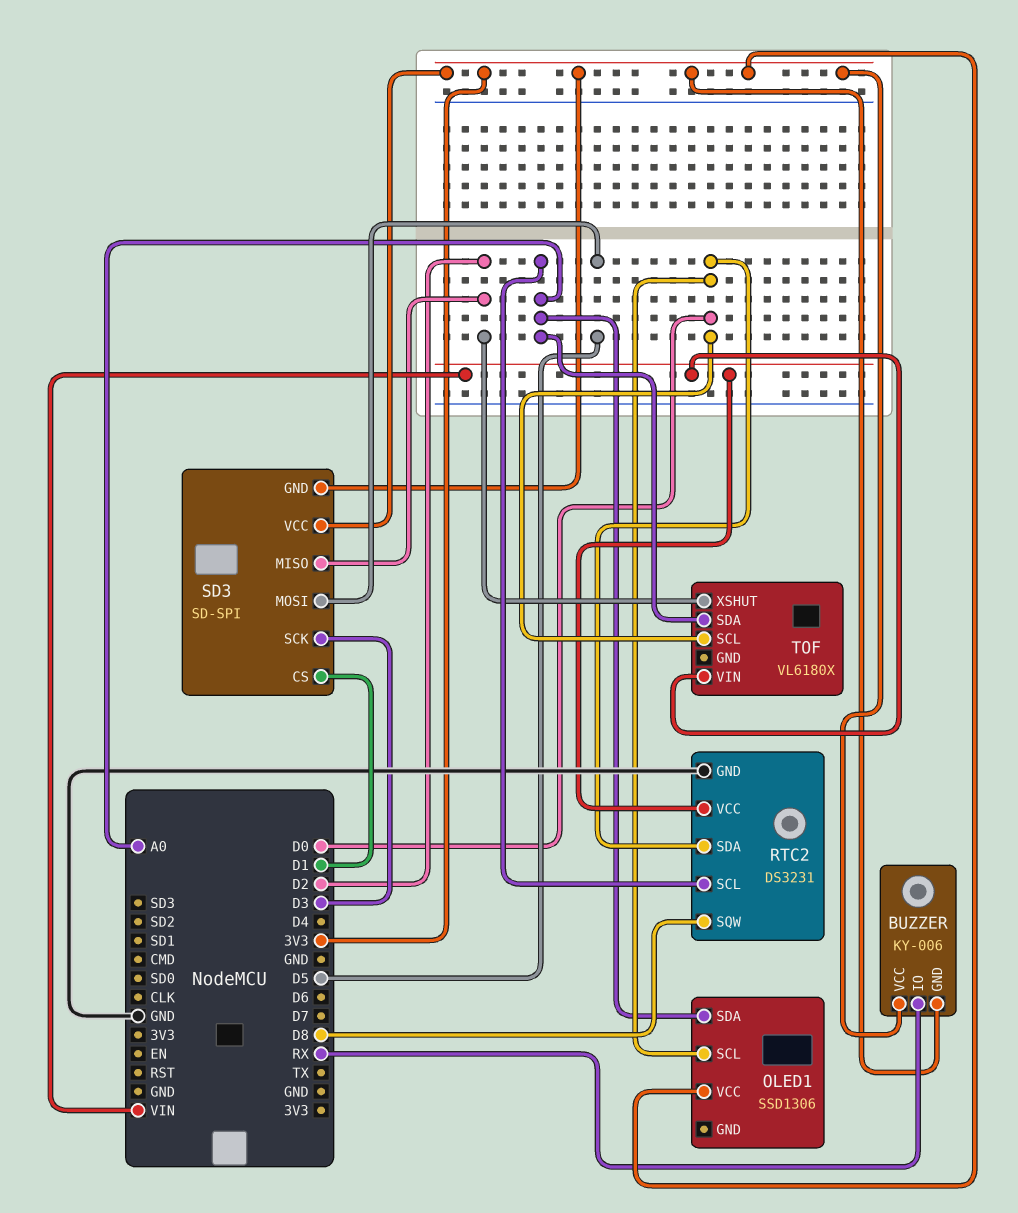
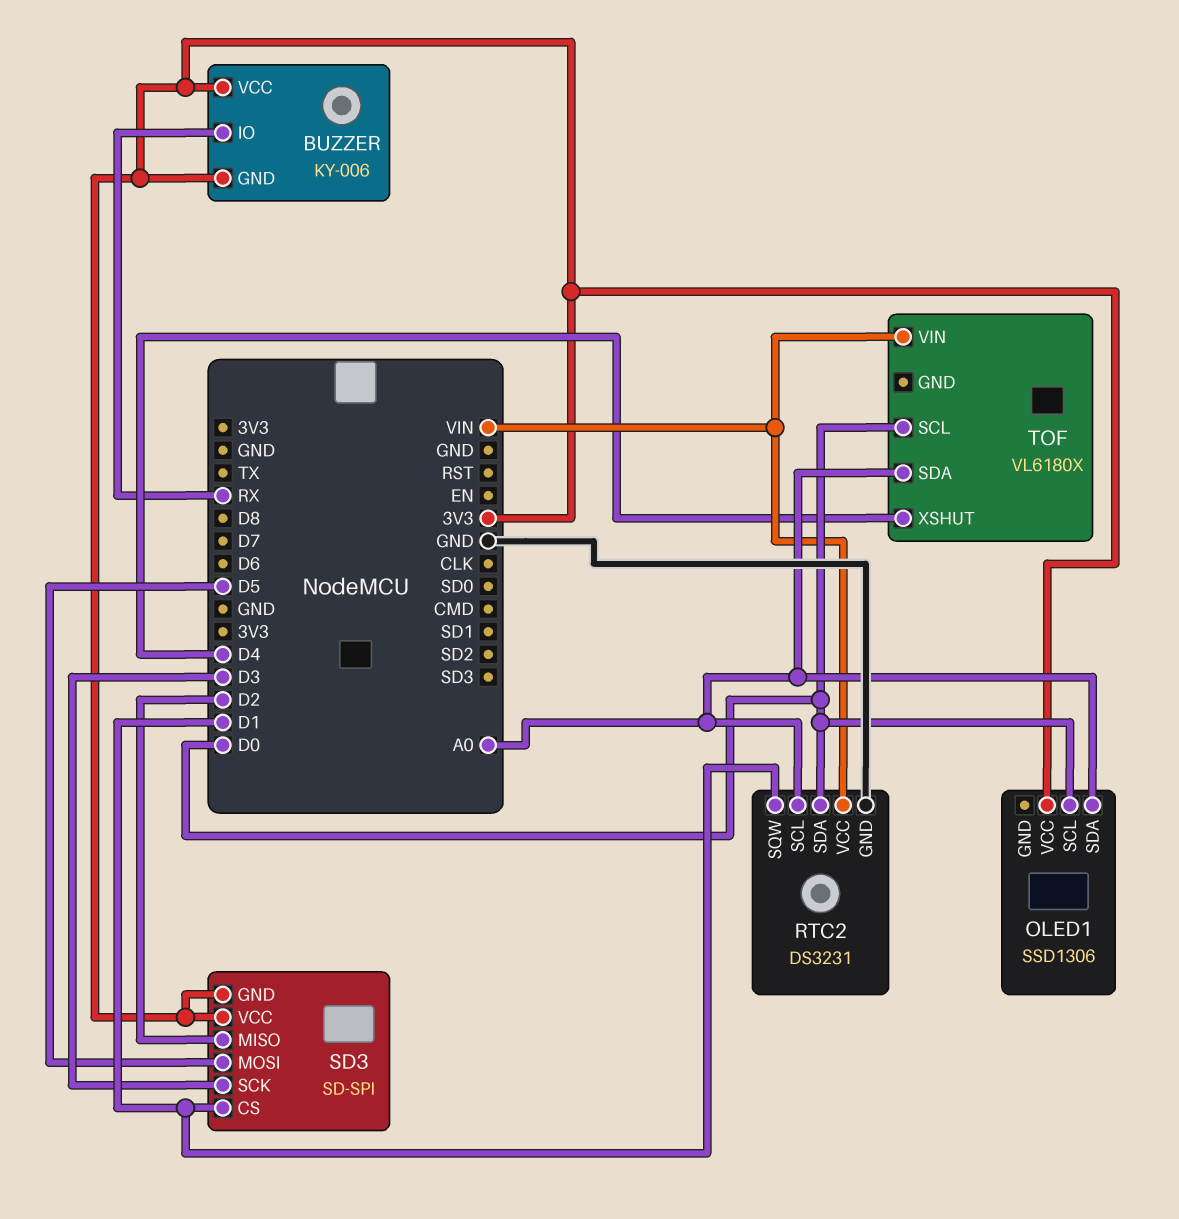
RTC2 pin SQW: D8 -> D1
TOF pin XSHUT: D2 -> D4

